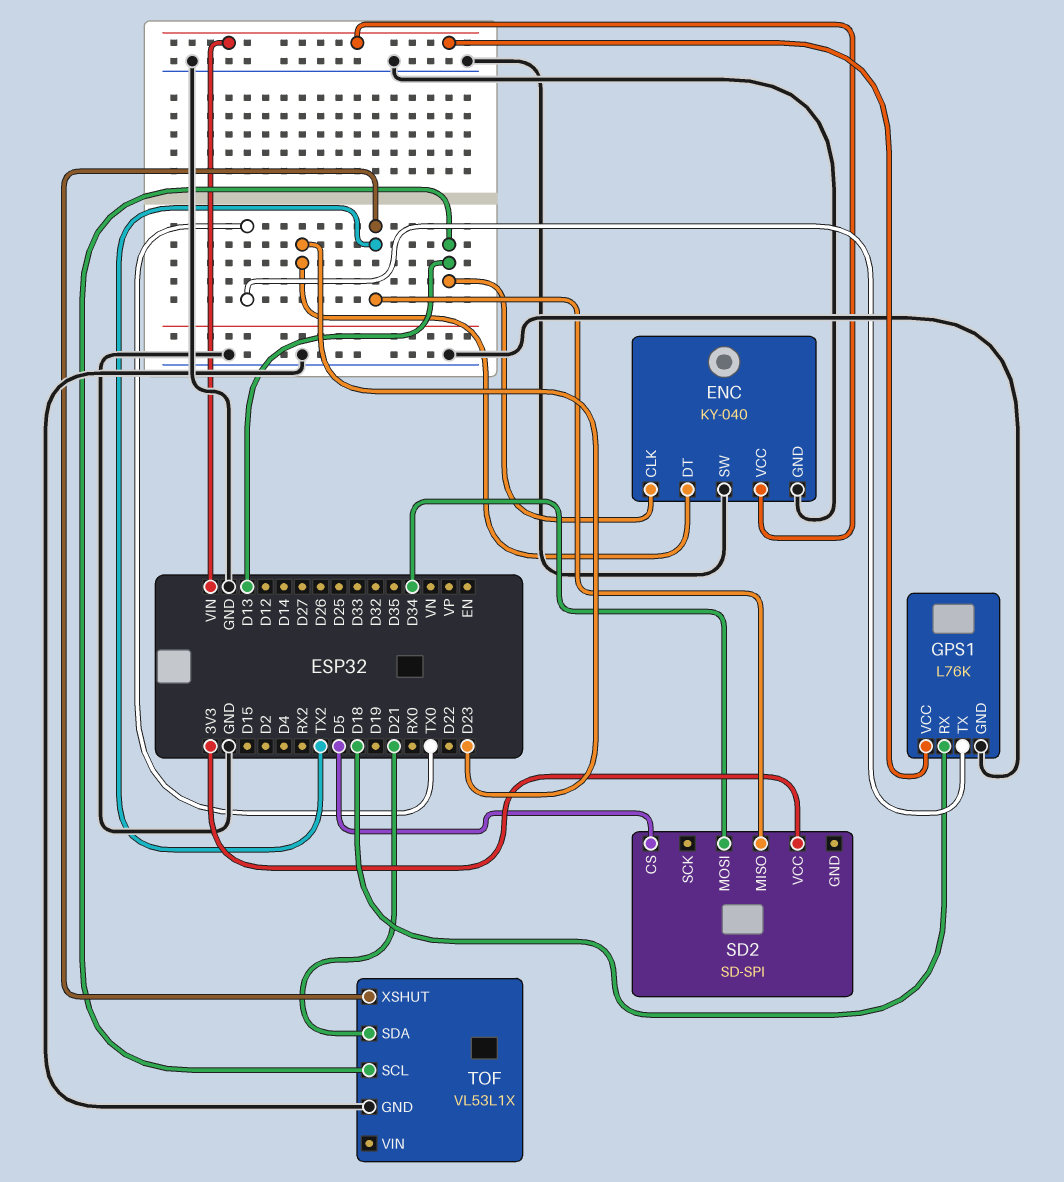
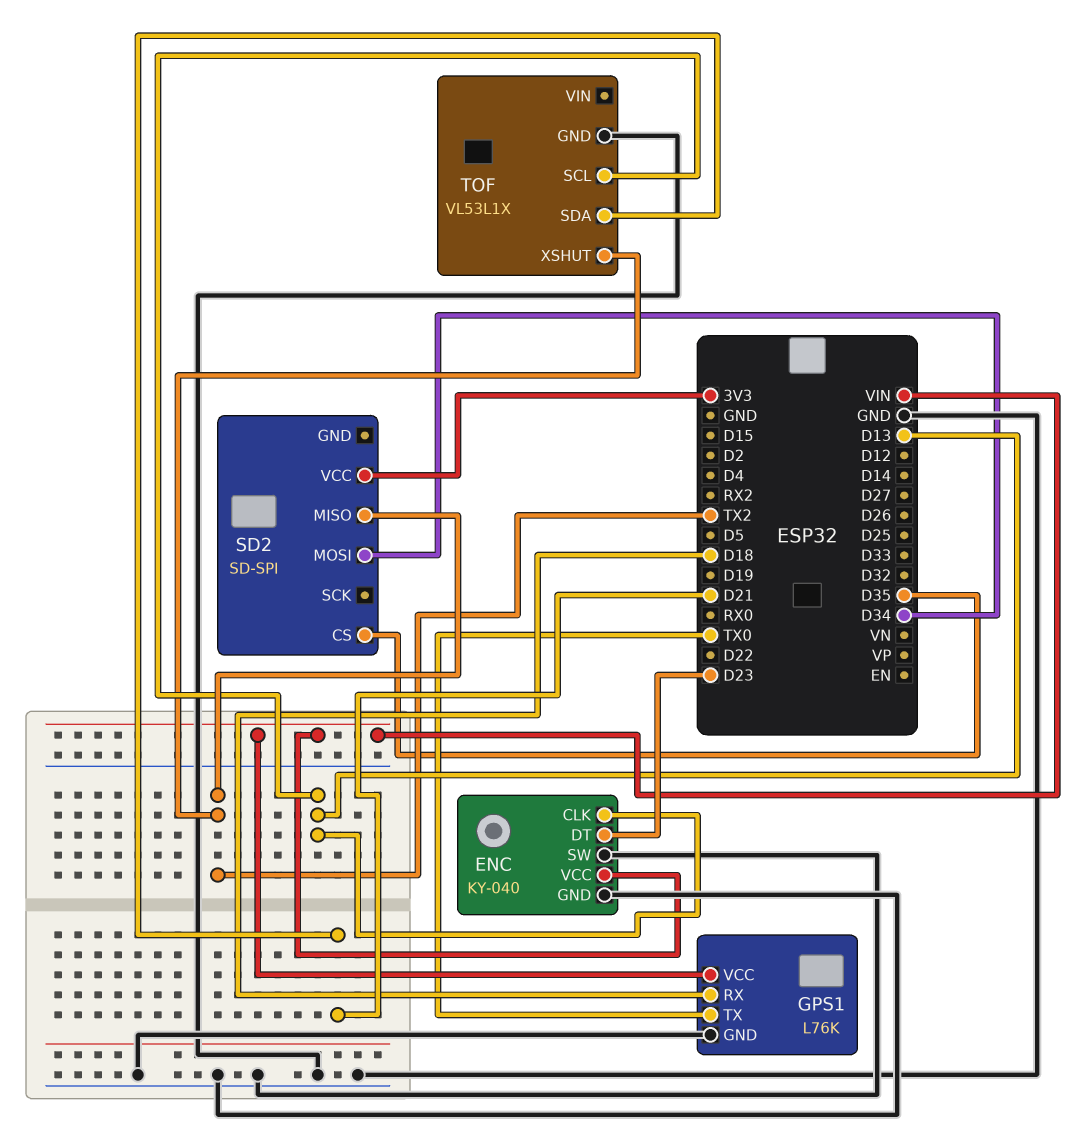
SD2 pin CS: D5 -> D35

